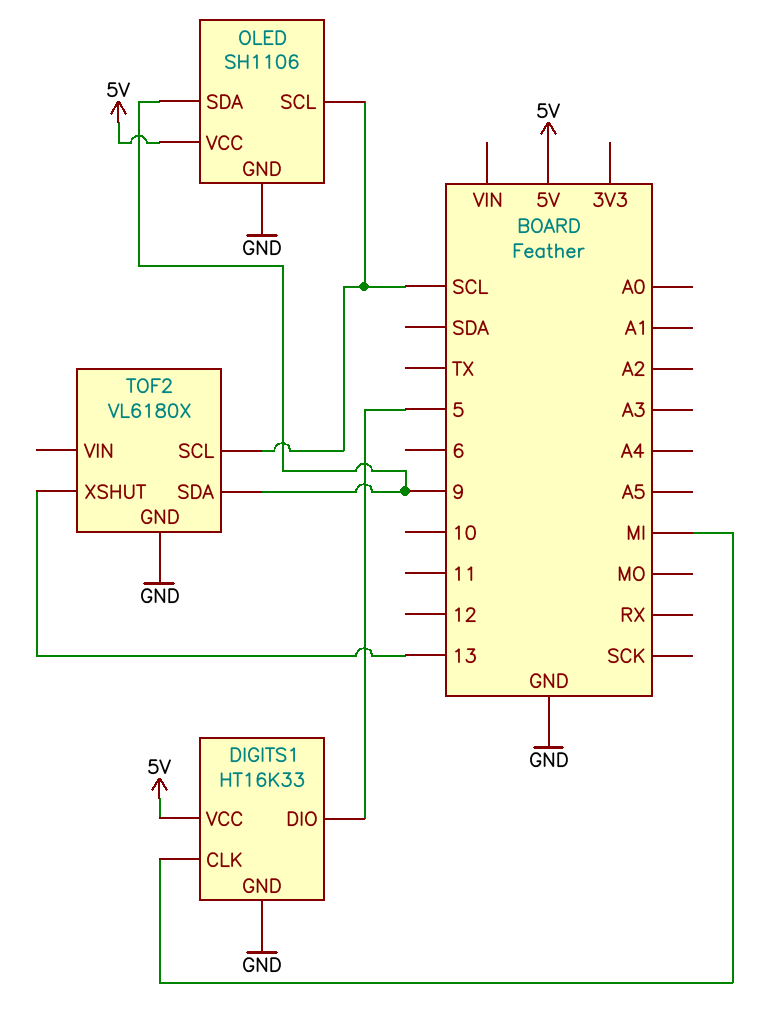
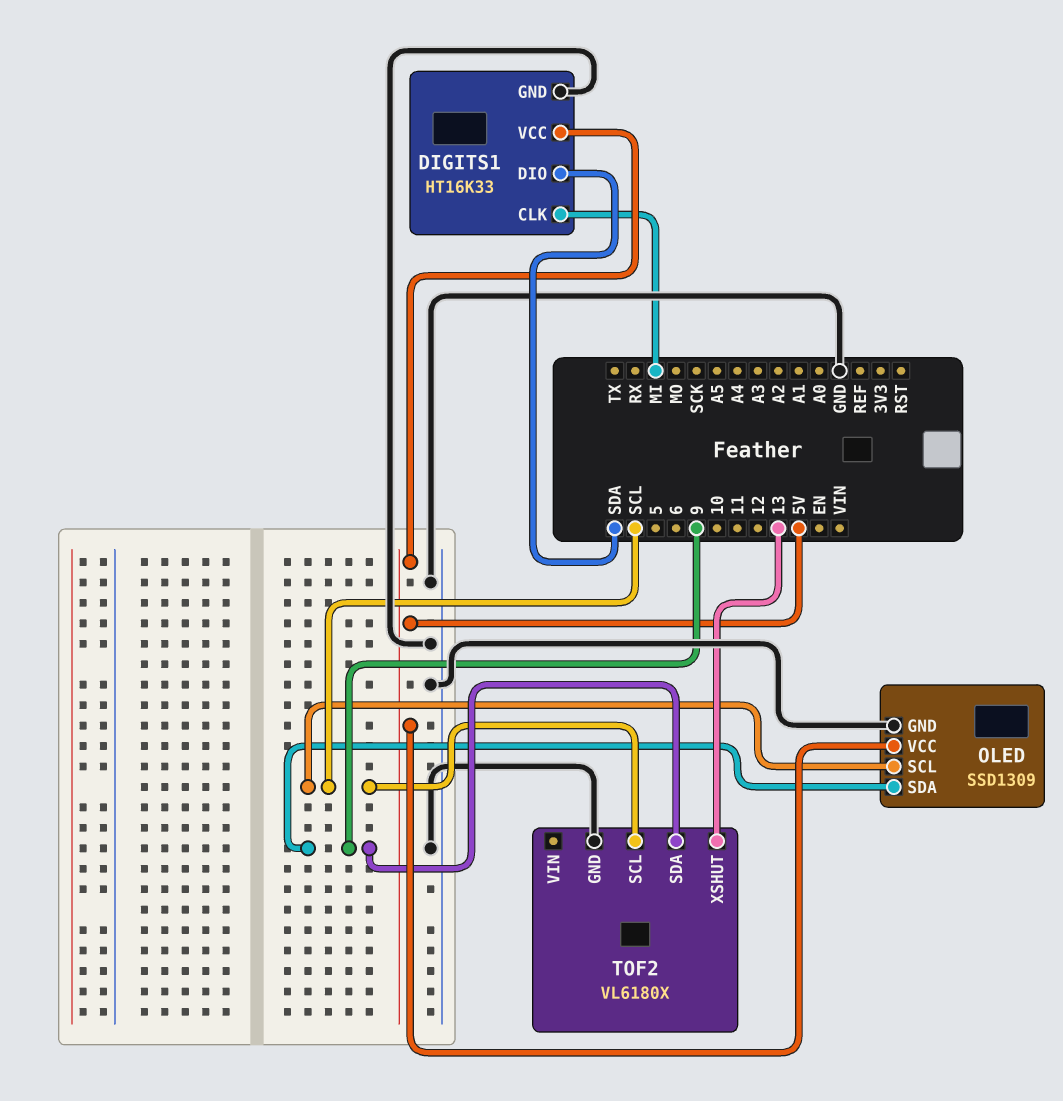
DIGITS1 pin DIO: 5 -> SDA
OLED: SH1106 -> SSD1309

